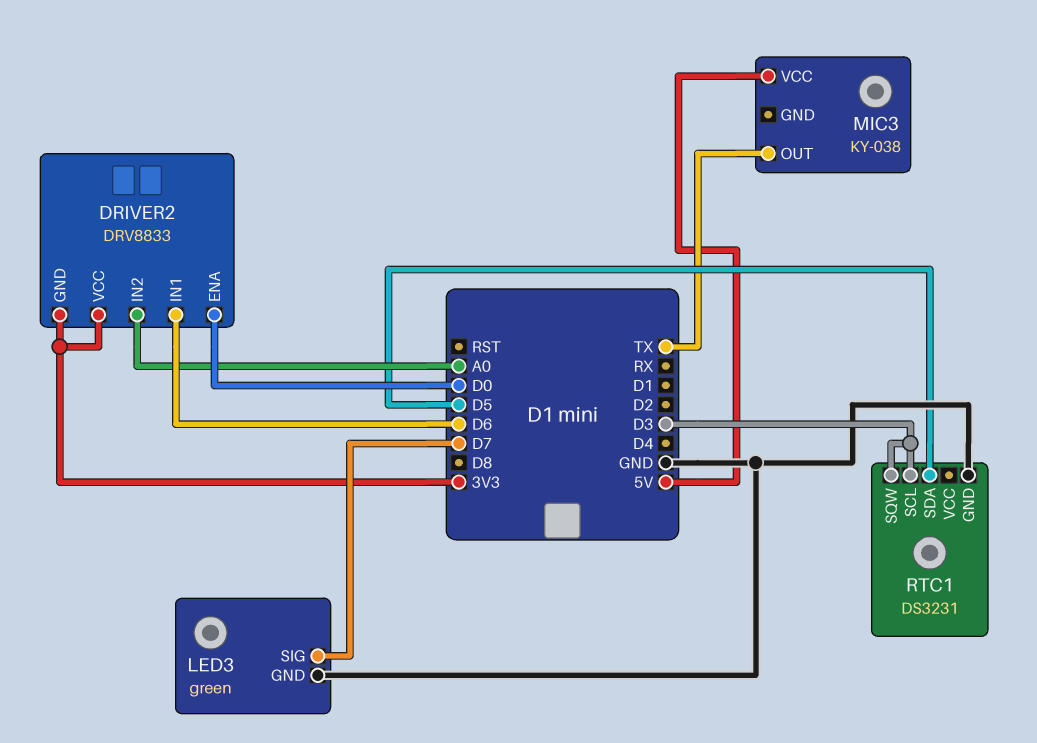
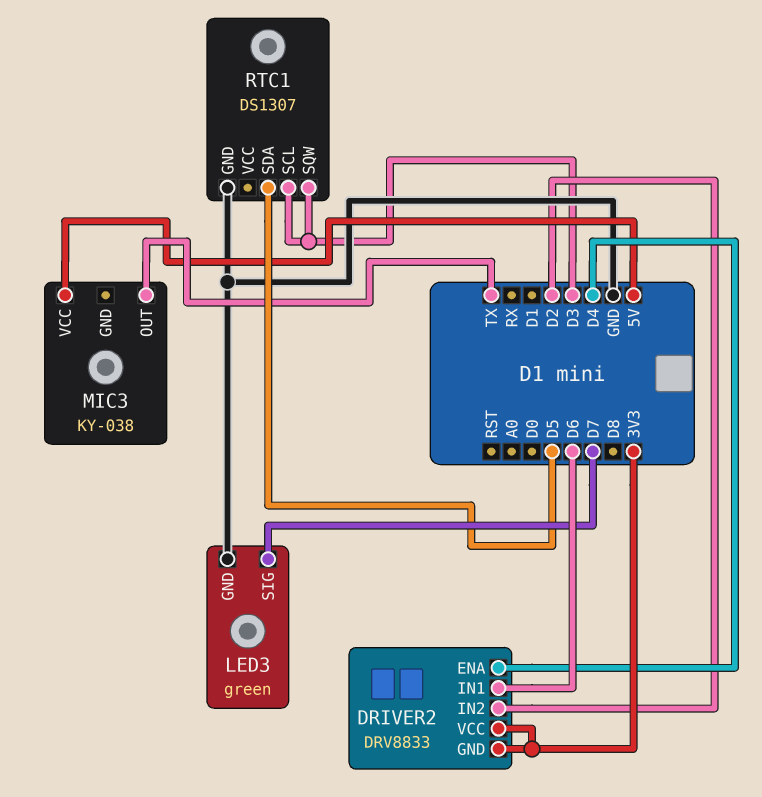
DRIVER2 pin ENA: D0 -> D4
DRIVER2 pin IN2: A0 -> D2
RTC1: DS3231 -> DS1307

